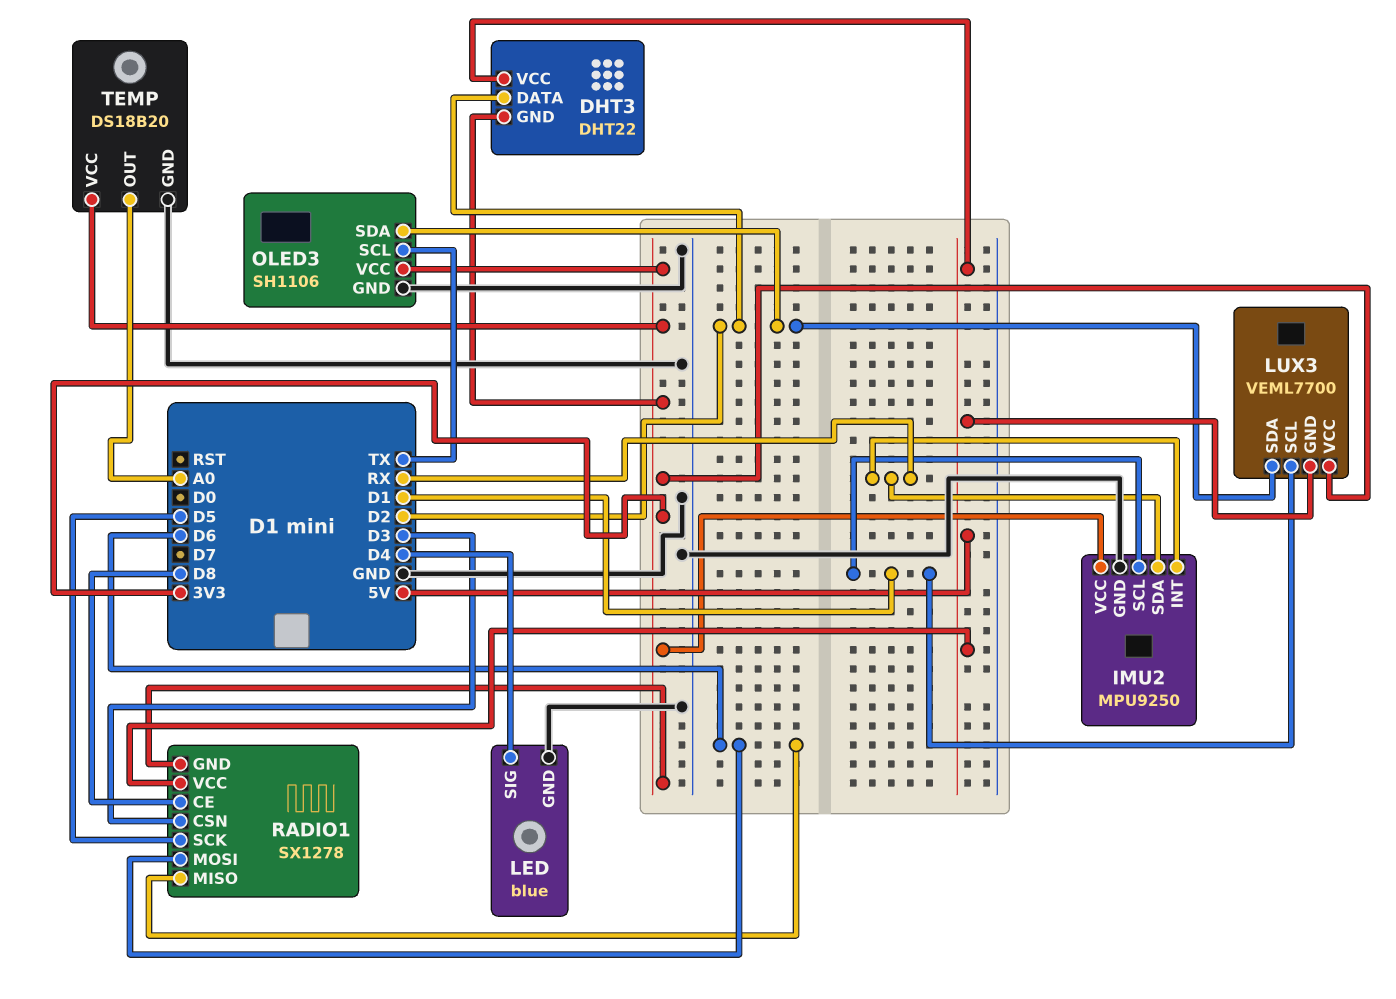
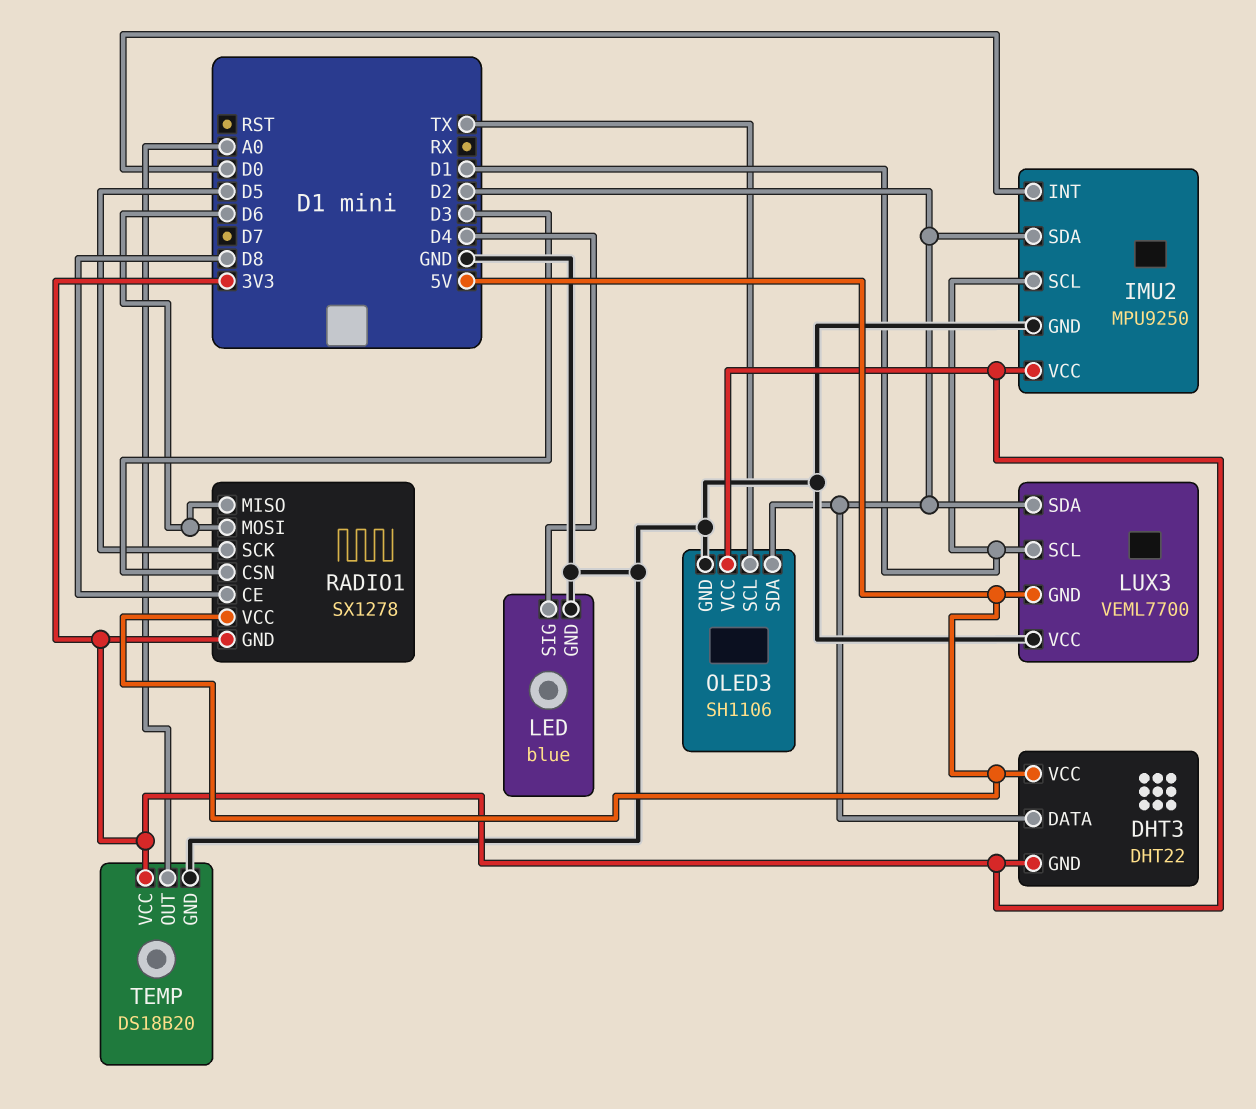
IMU2 pin INT: RX -> D0
IMU2 pin SDA: RX -> D2
LUX3 pin VCC: 3V3 -> GND

